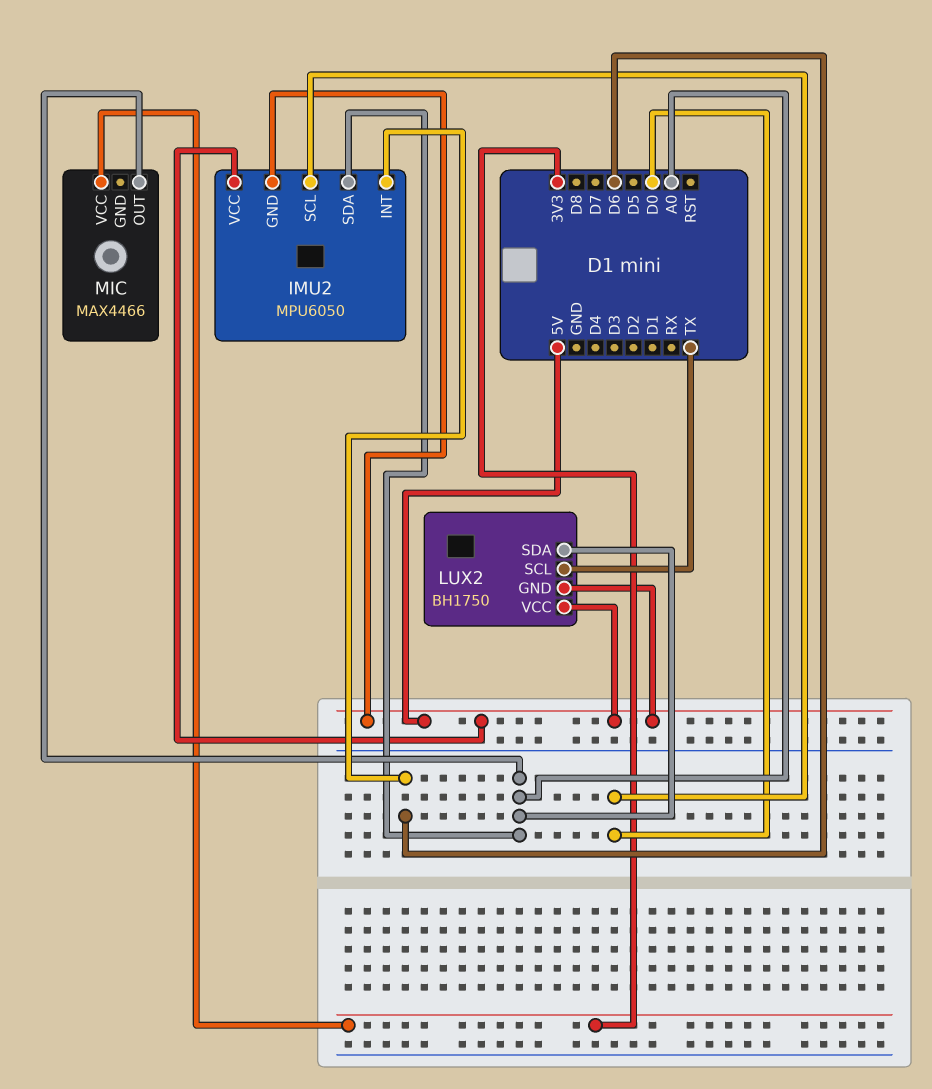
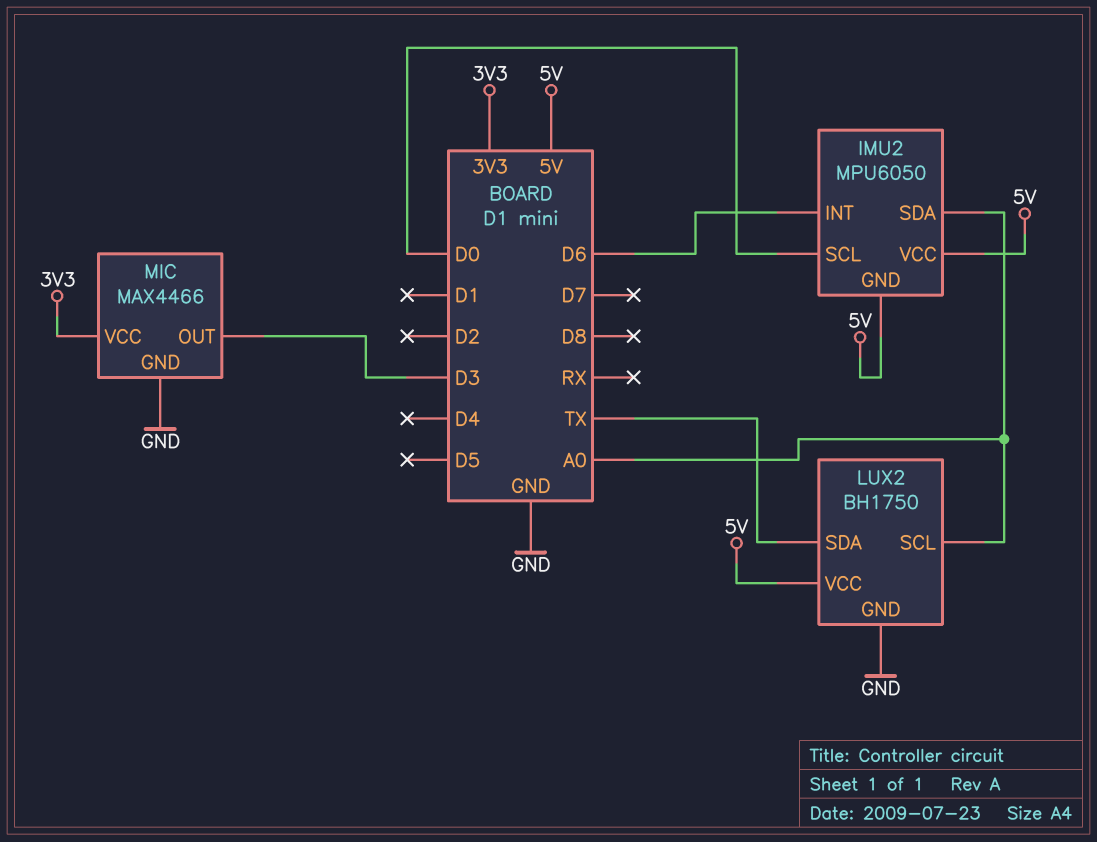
LUX2 pin GND: 5V -> GND
LUX2 pin SCL: TX -> A0
LUX2 pin SDA: A0 -> TX
MIC pin GND: none -> GND
MIC pin OUT: A0 -> D3

